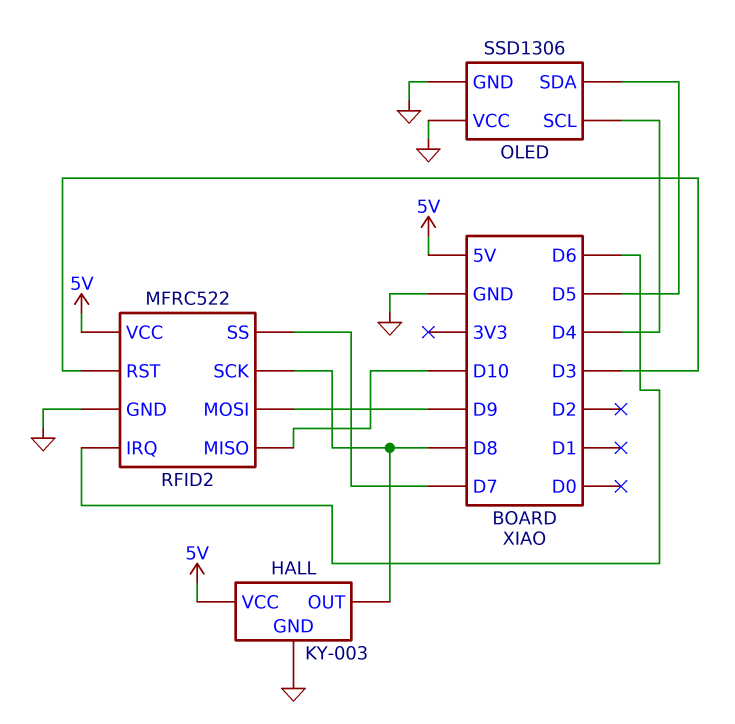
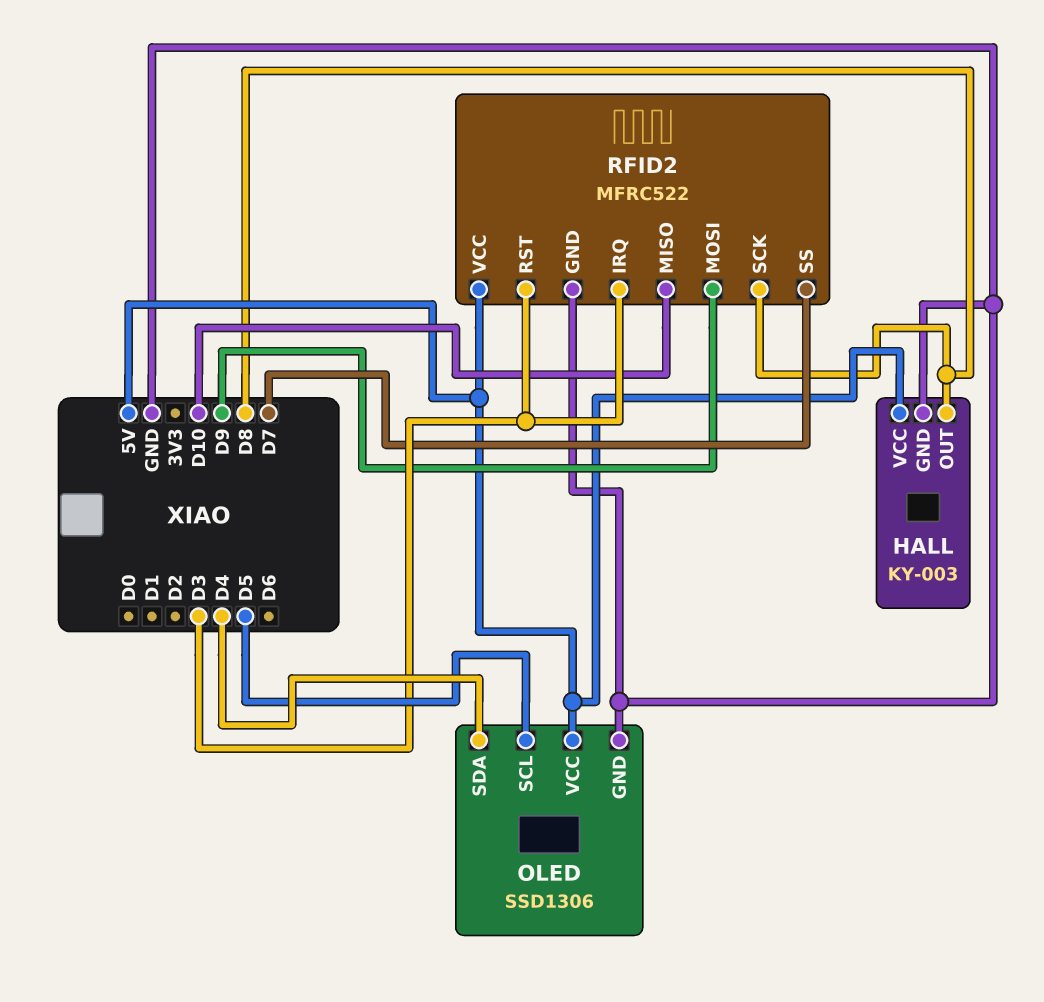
OLED pin SCL: D4 -> D5
OLED pin SDA: D5 -> D4
OLED pin VCC: GND -> 5V
RFID2 pin IRQ: D6 -> D3

